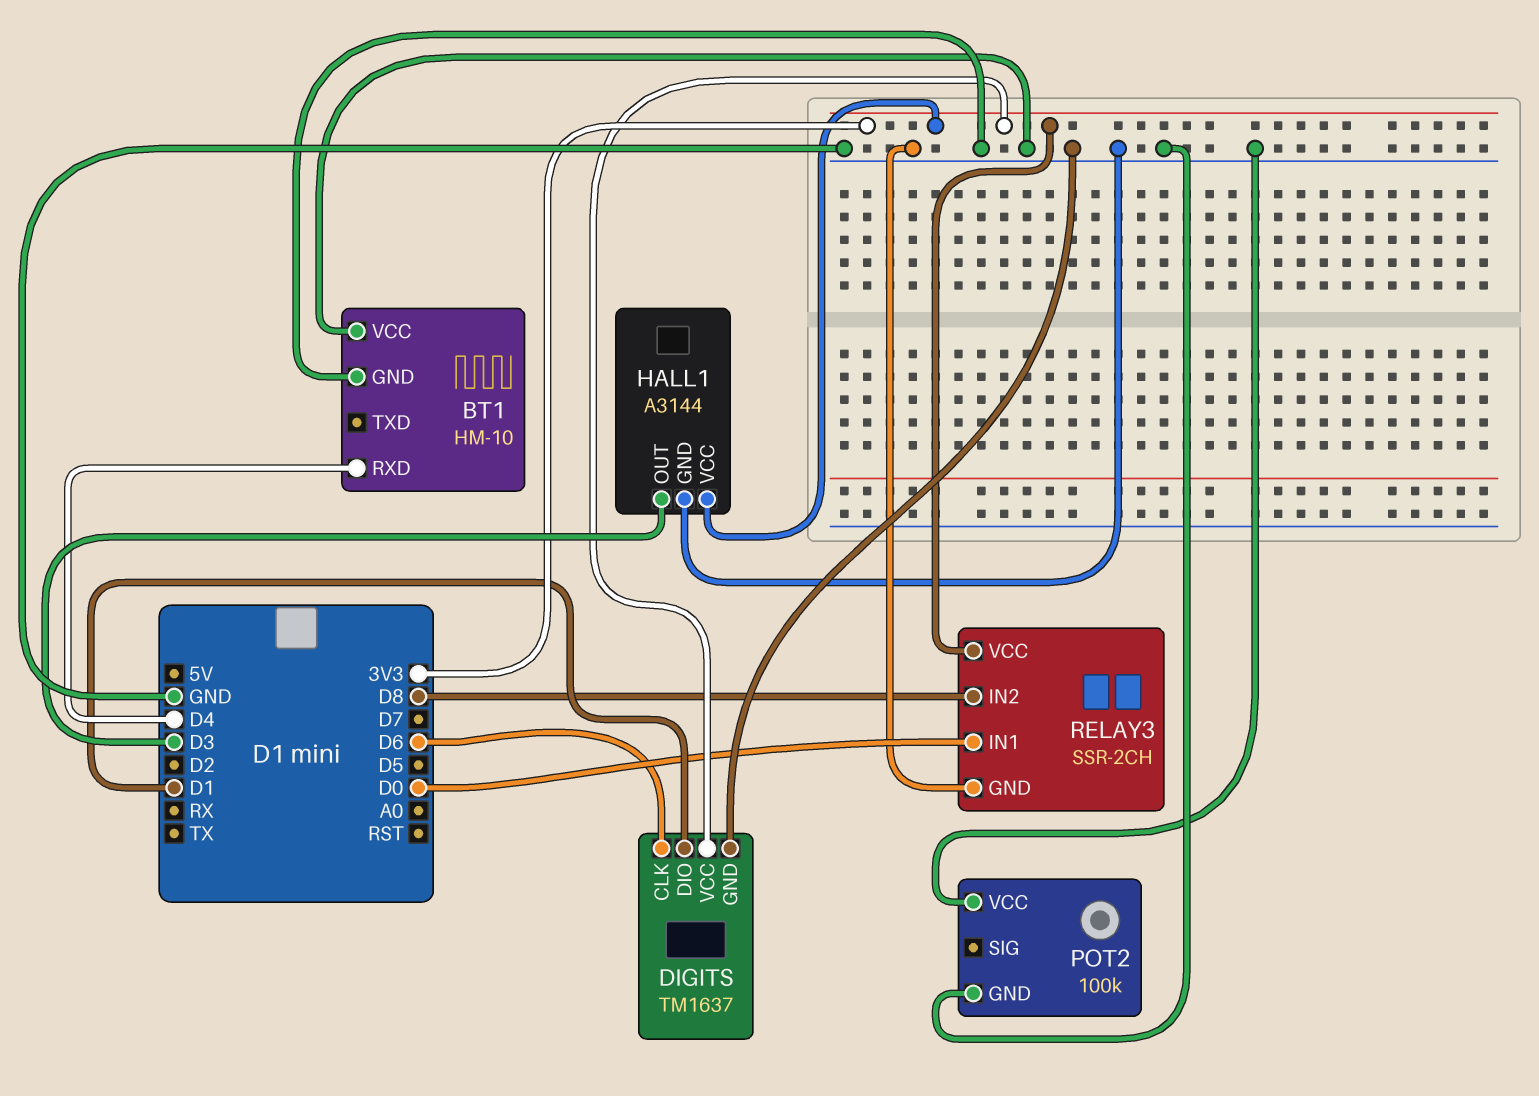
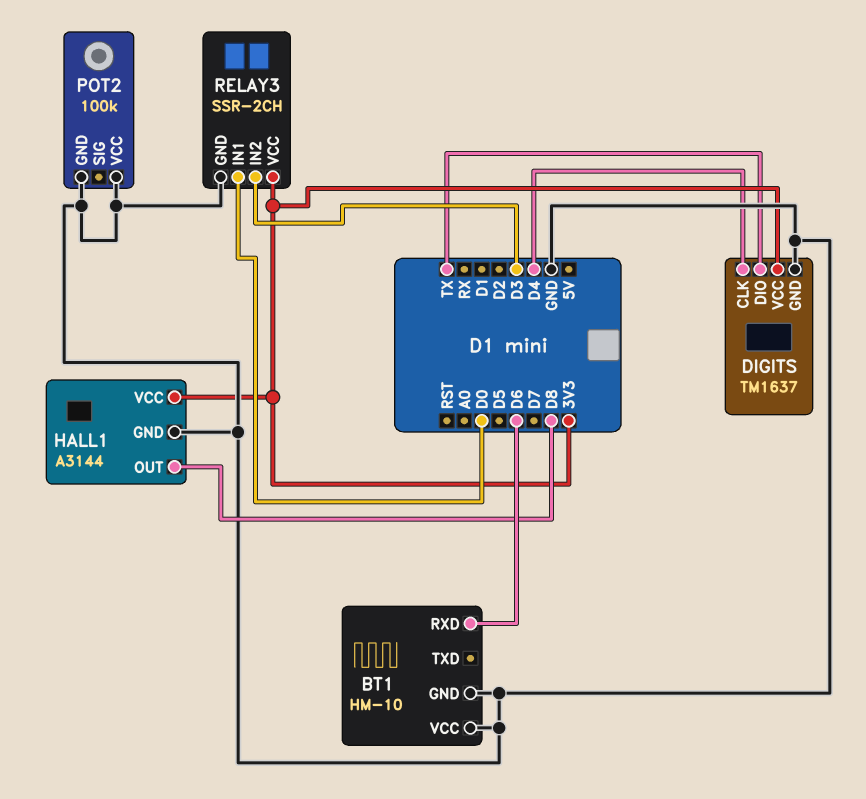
BT1 pin RXD: D4 -> D6
DIGITS pin CLK: D6 -> D4
DIGITS pin DIO: D1 -> TX
HALL1 pin OUT: D3 -> D8
RELAY3 pin IN2: D8 -> D3

